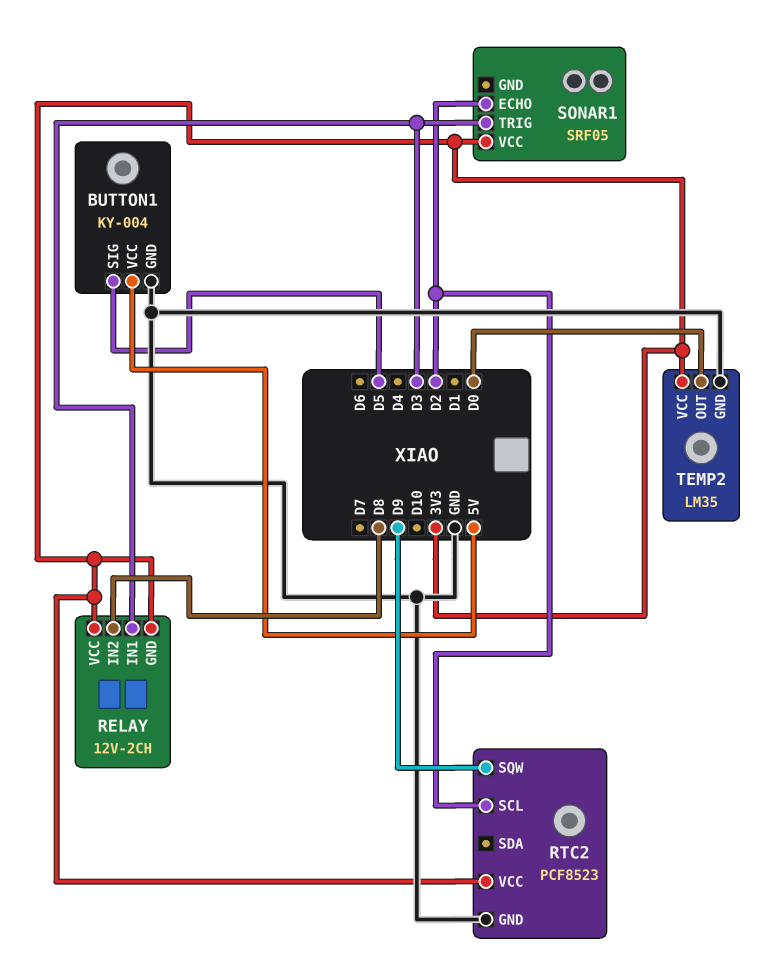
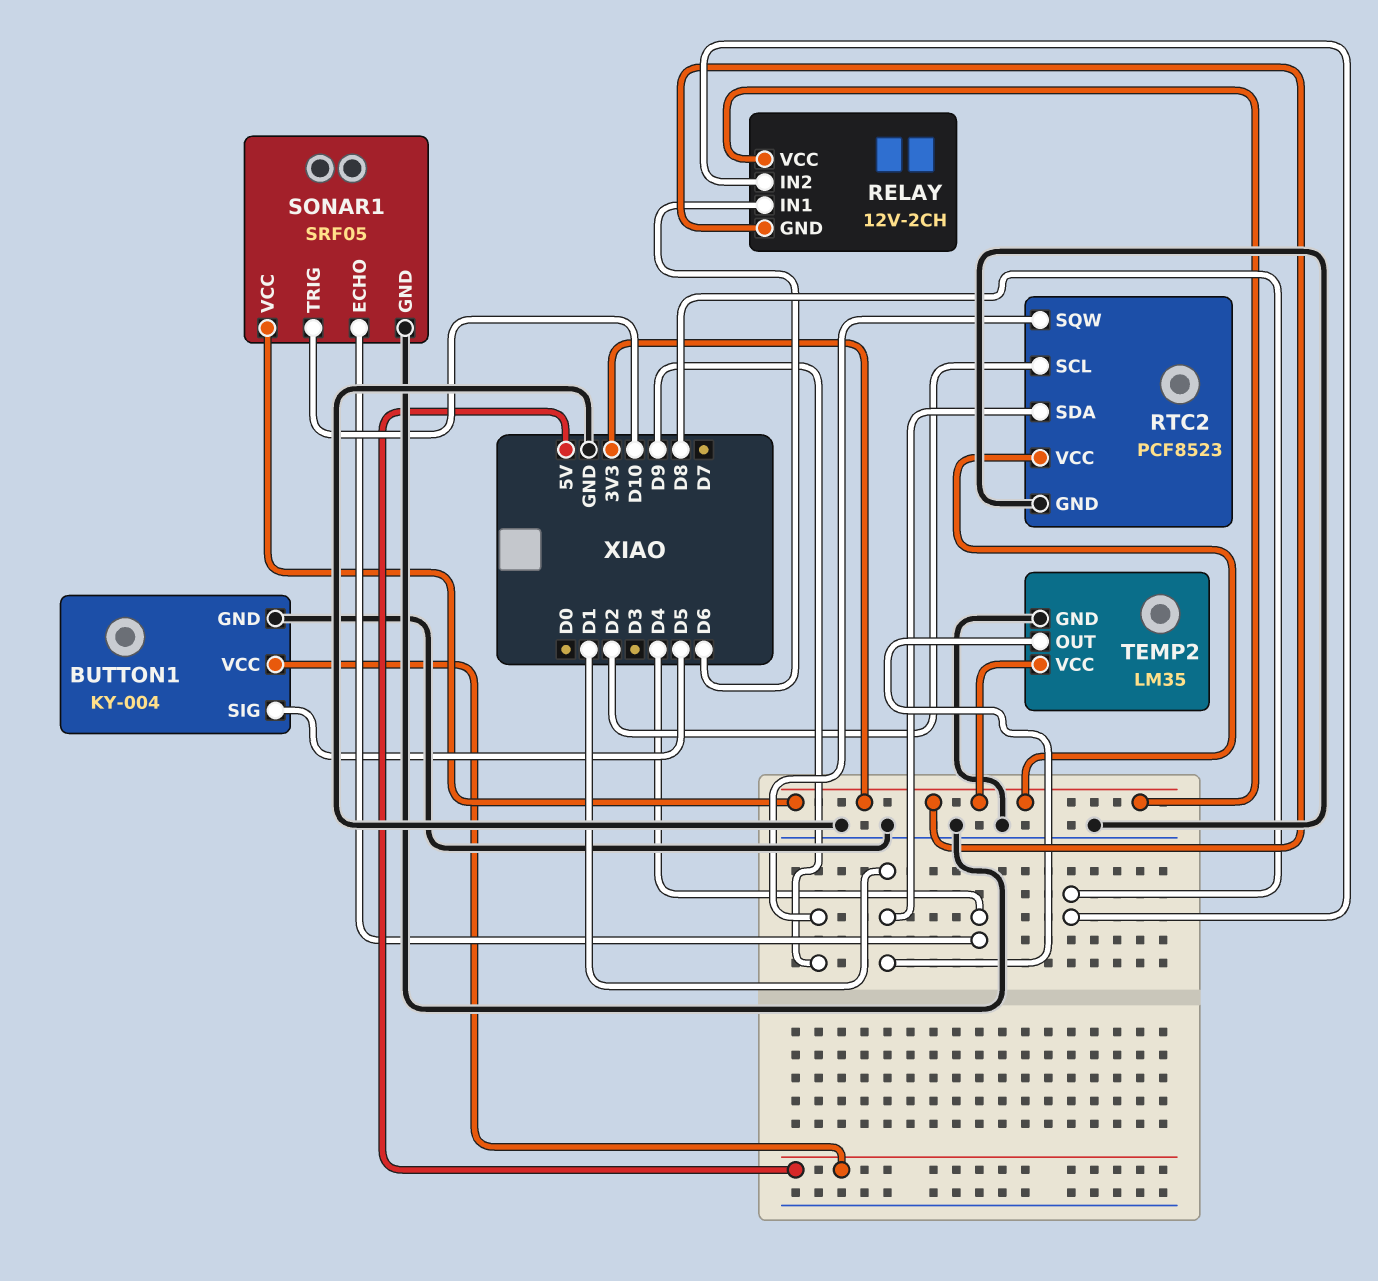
RELAY pin IN1: D3 -> D6
RTC2 pin SDA: none -> D1
SONAR1 pin ECHO: D2 -> D4
SONAR1 pin GND: none -> GND
SONAR1 pin TRIG: D3 -> D10
TEMP2 pin OUT: D0 -> D1

